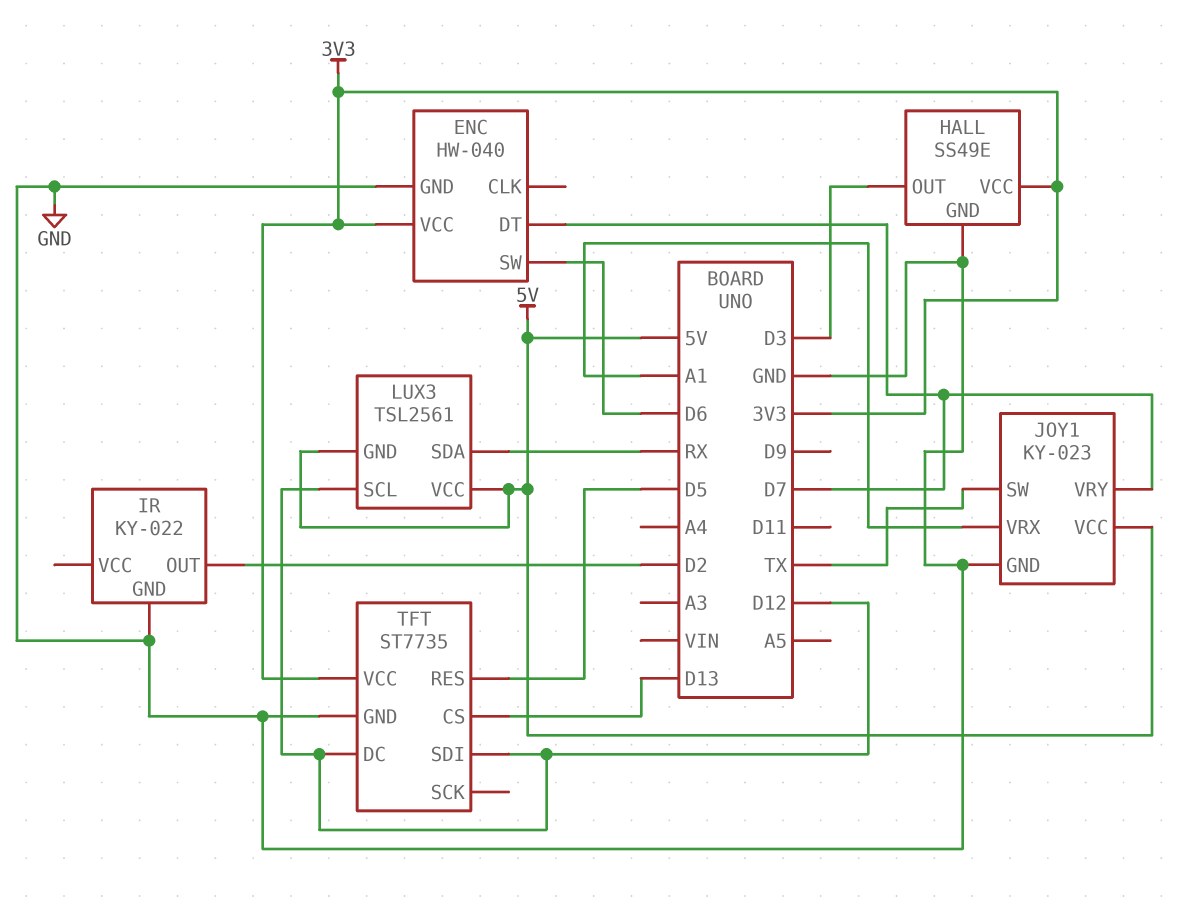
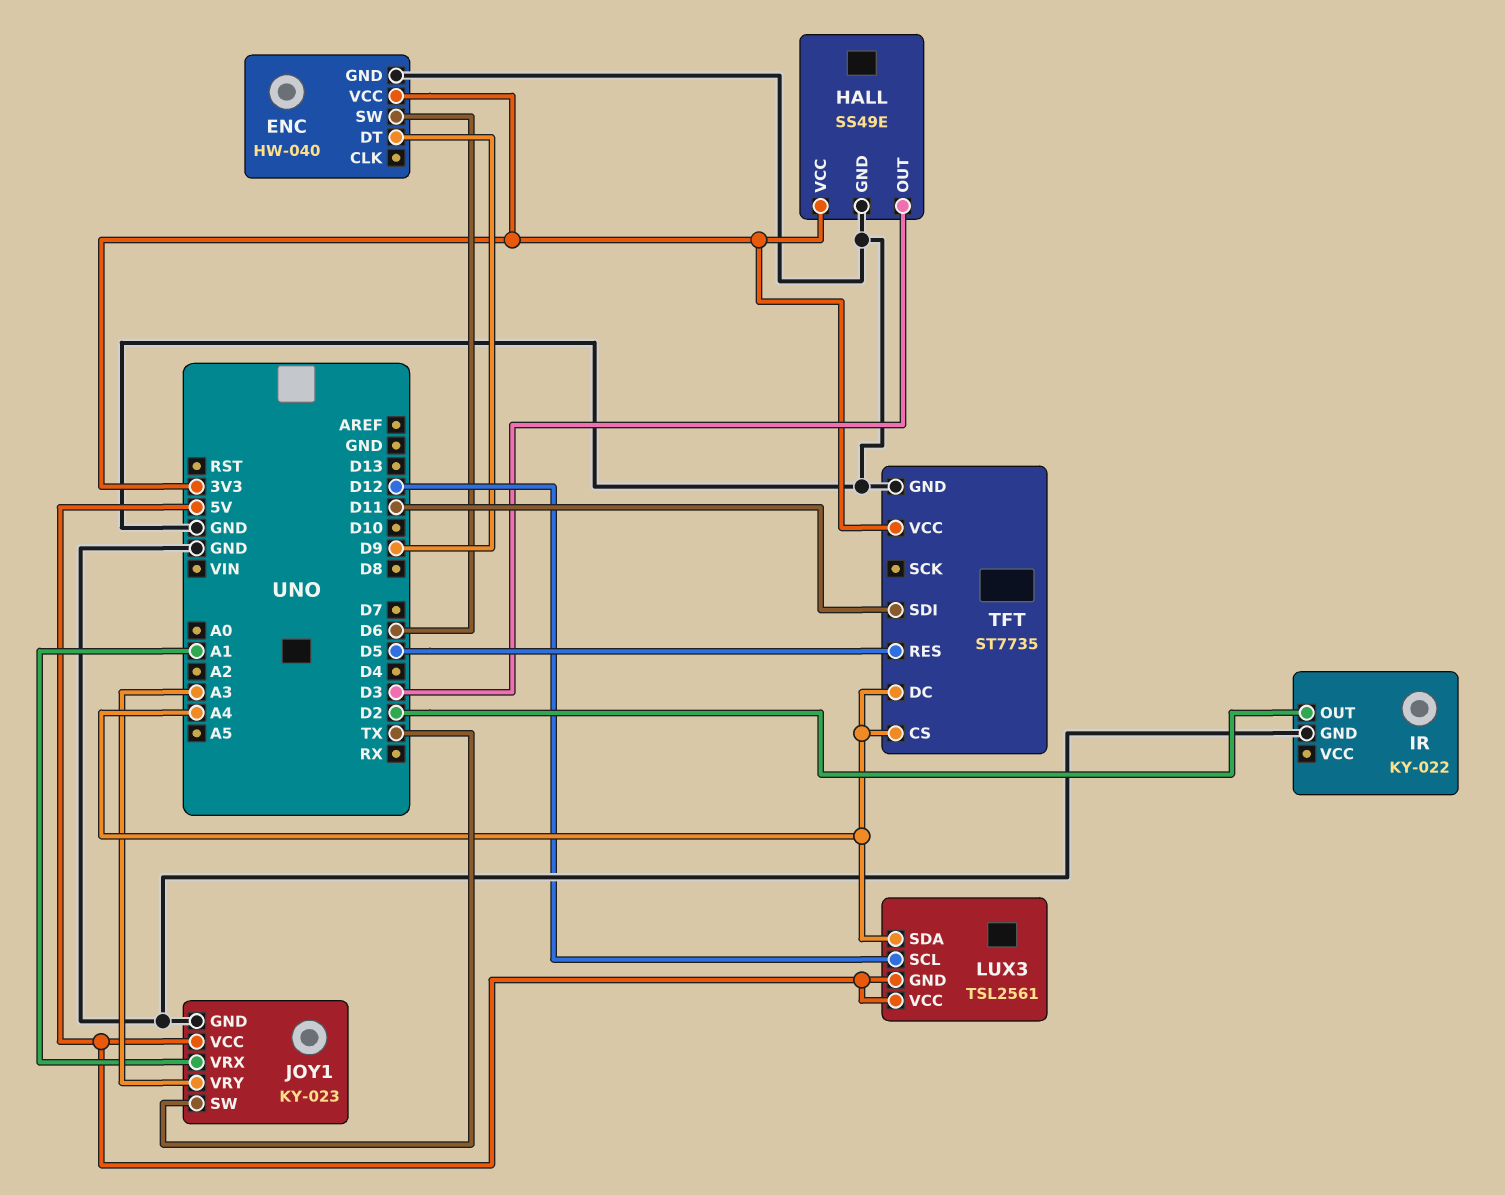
ENC pin DT: D7 -> D9
JOY1 pin VRY: D7 -> A3
LUX3 pin SDA: RX -> A4
TFT pin CS: D13 -> A4
TFT pin DC: D12 -> A4
TFT pin SDI: D12 -> D11

